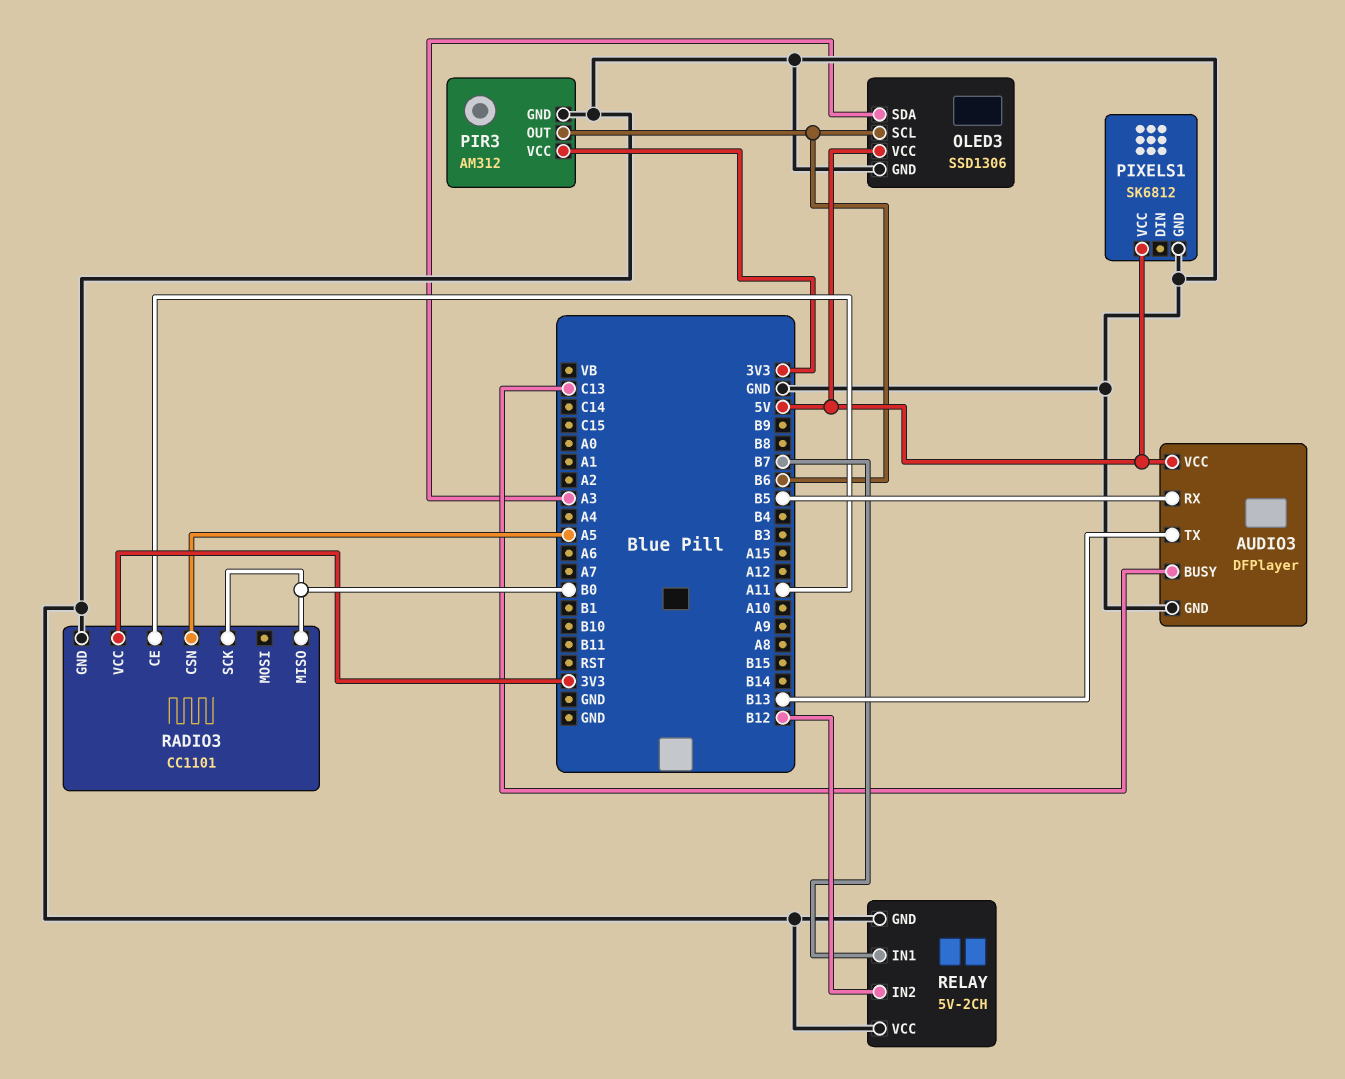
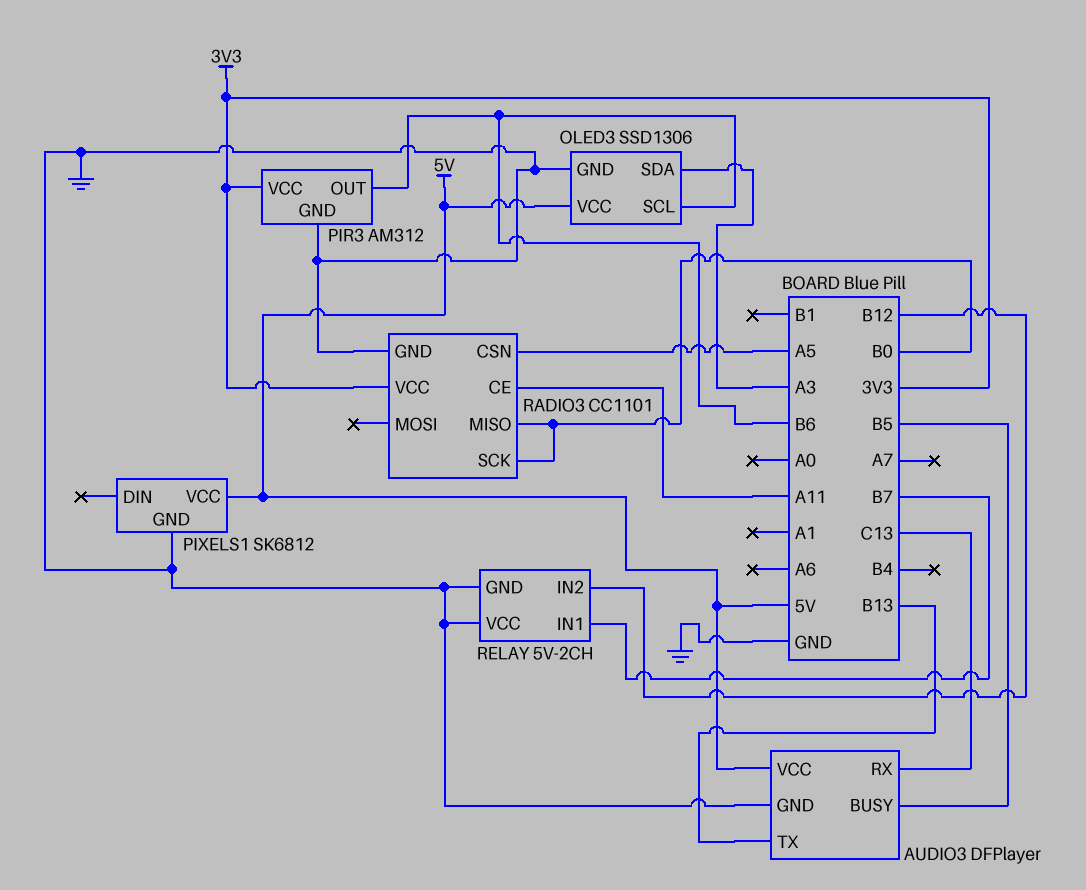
AUDIO3 pin BUSY: C13 -> B5
AUDIO3 pin RX: B5 -> C13

